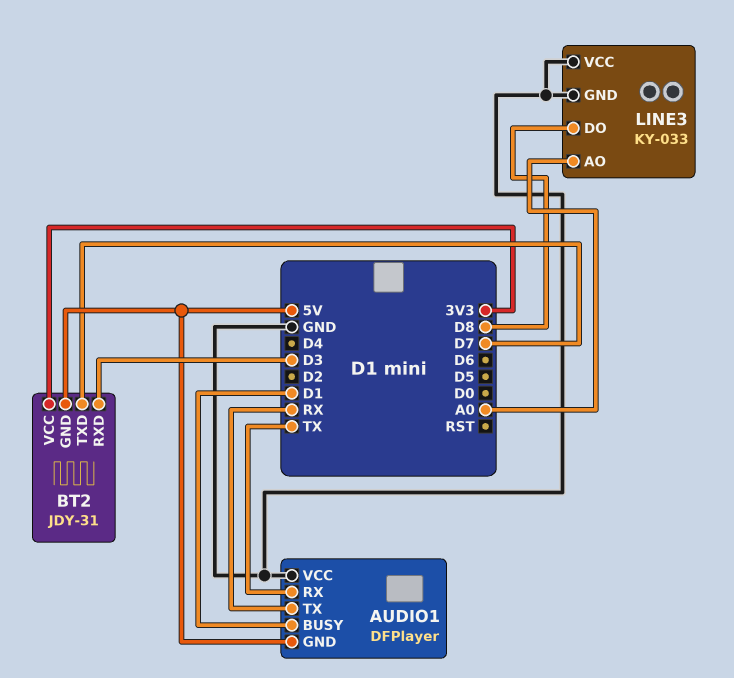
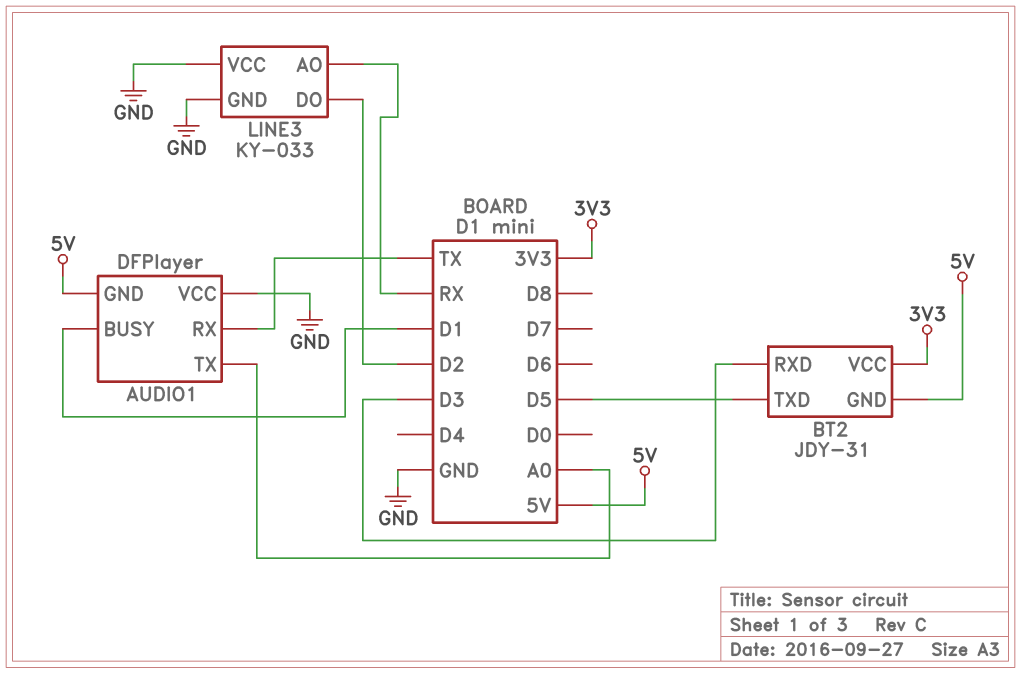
AUDIO1 pin TX: RX -> A0
BT2 pin TXD: D7 -> D5
LINE3 pin AO: A0 -> RX
LINE3 pin DO: D8 -> D2

